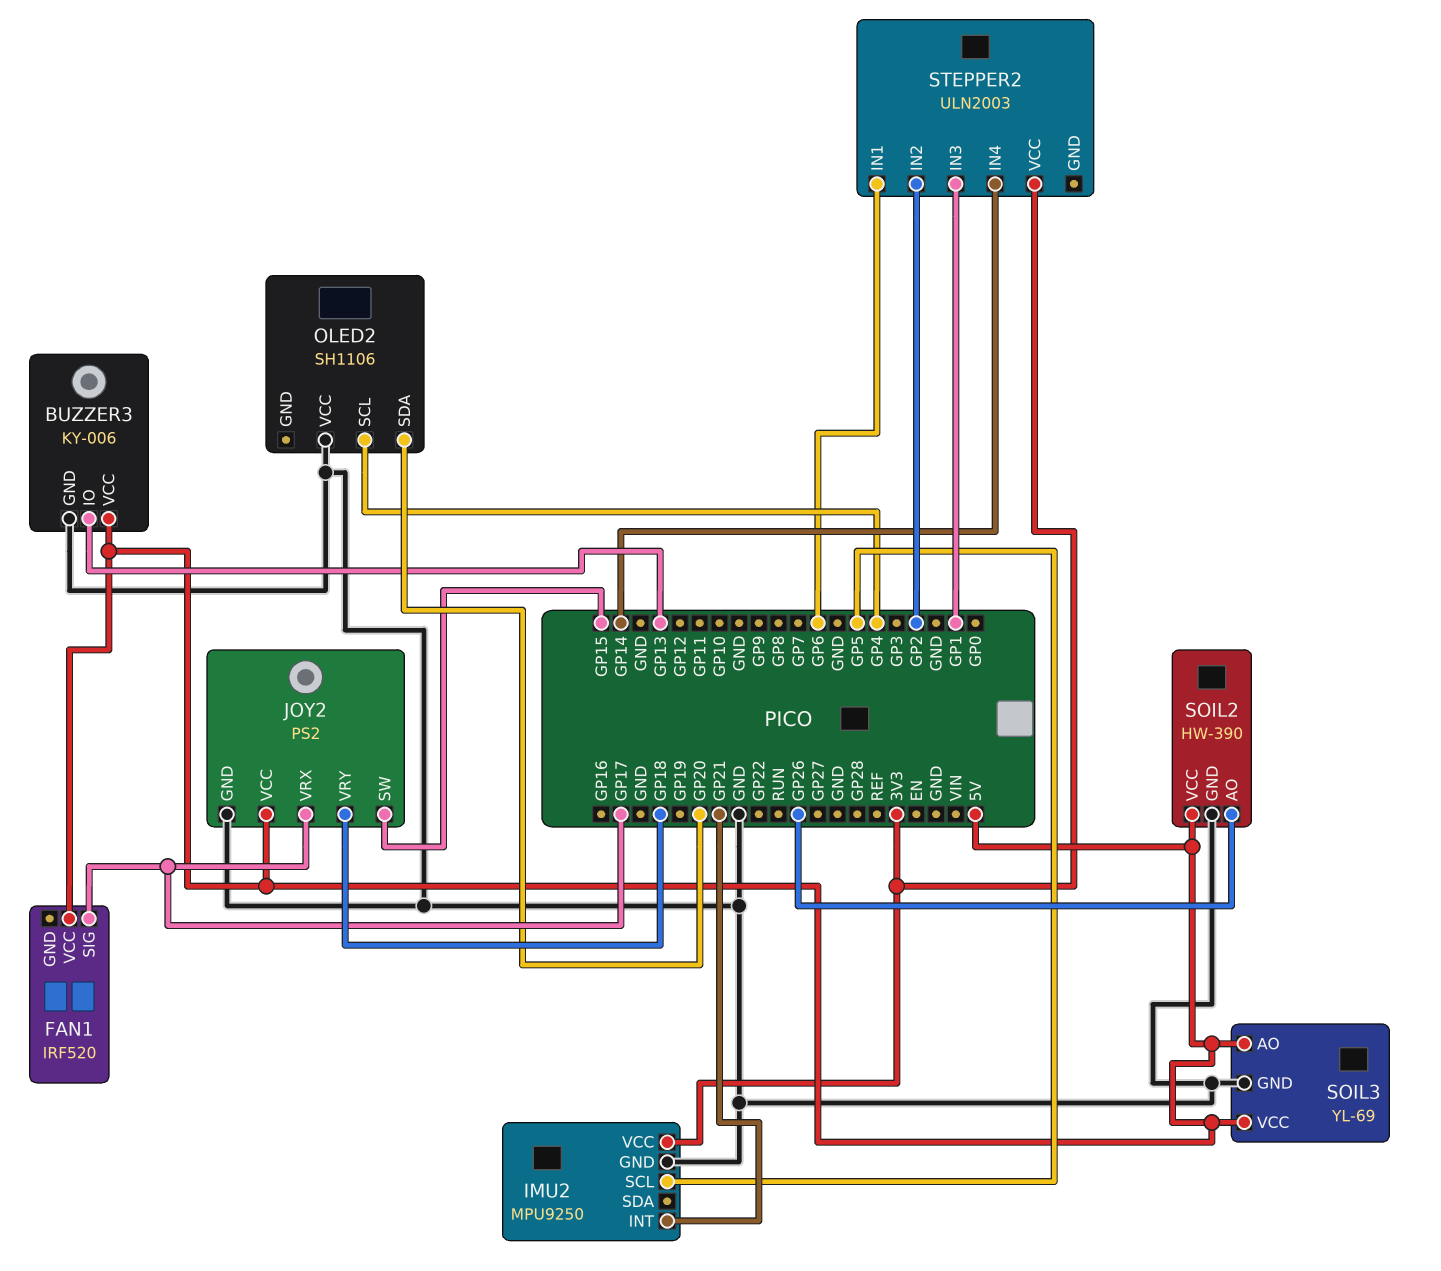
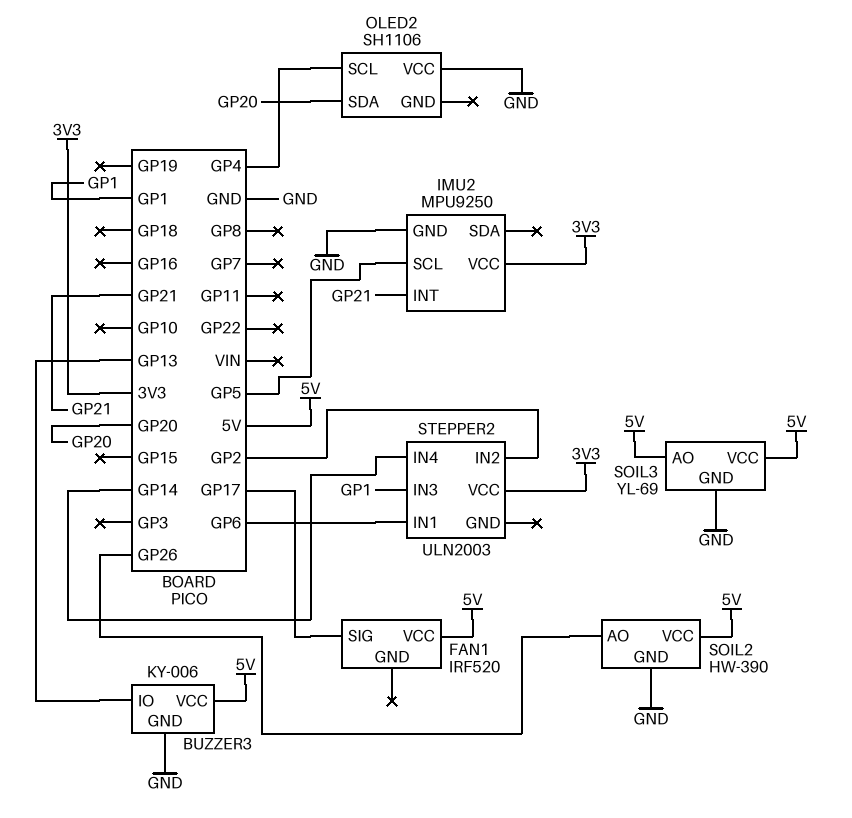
JOY2: PS2 -> none
JOY2 pin GND: GND -> none
JOY2 pin SW: GP15 -> none
JOY2 pin VCC: 5V -> none
JOY2 pin VRX: GP17 -> none
JOY2 pin VRY: GP18 -> none

